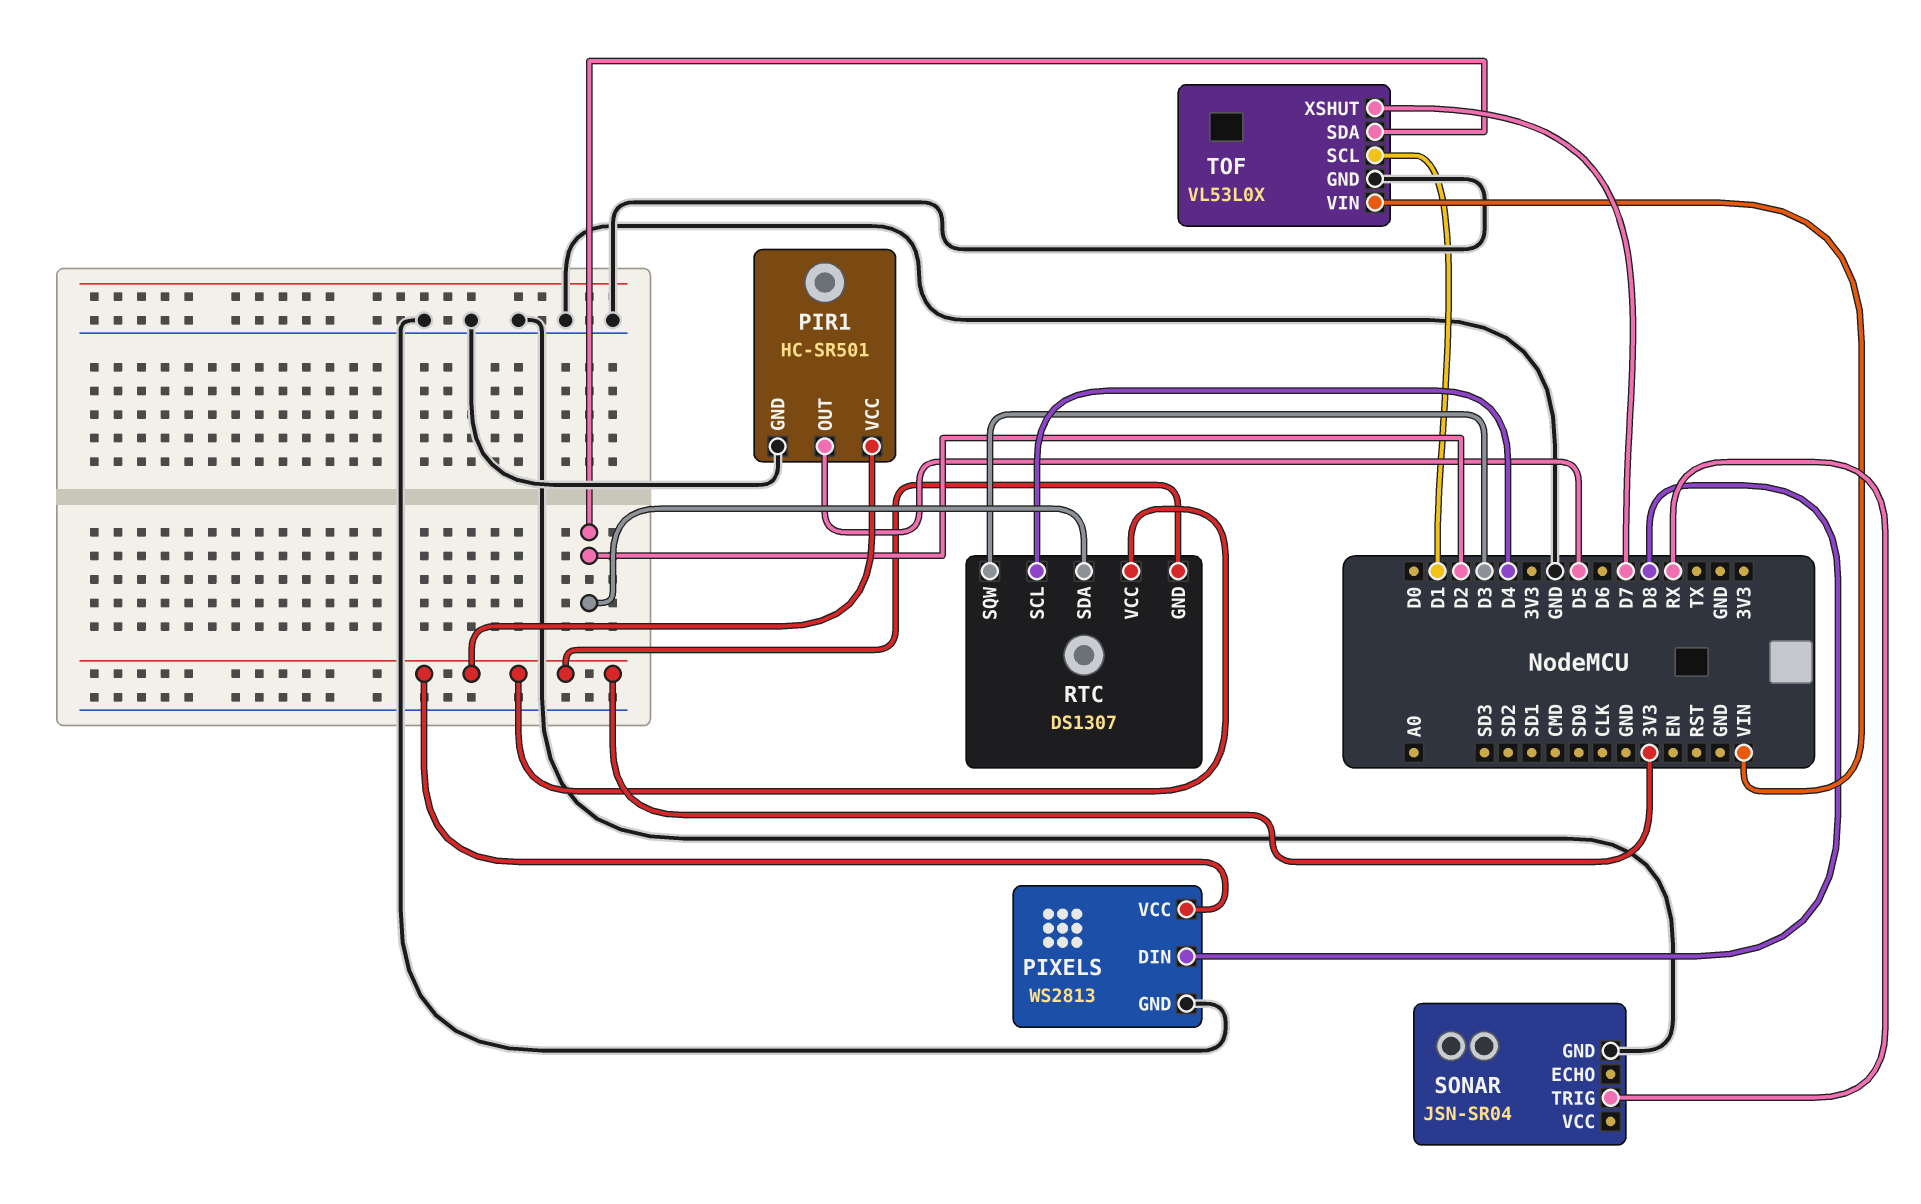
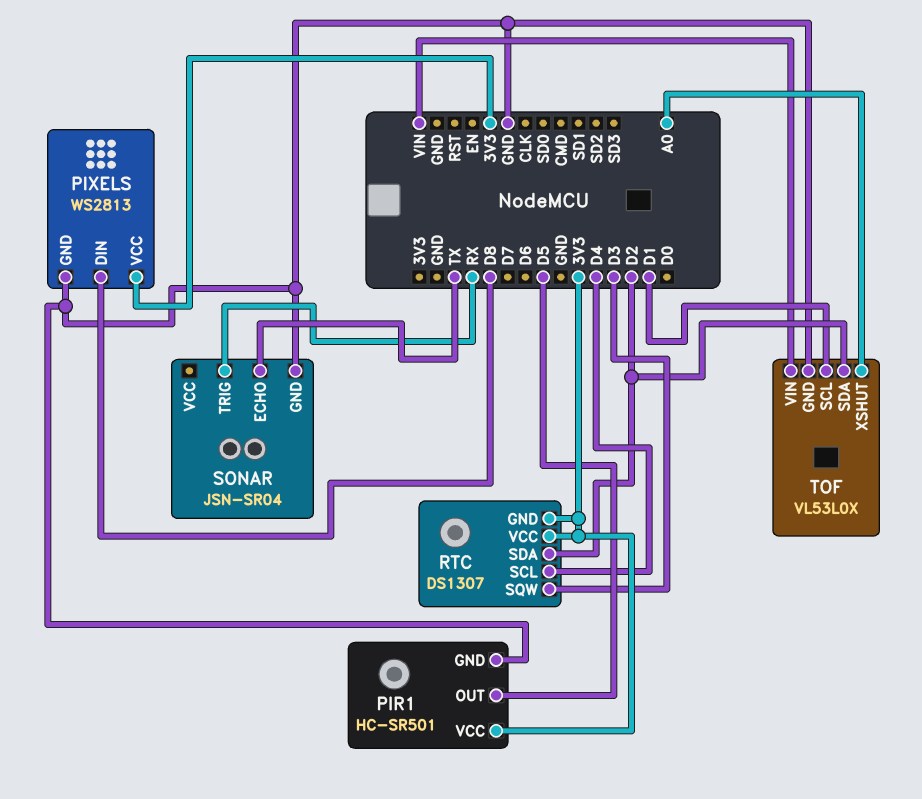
SONAR pin ECHO: none -> TX
TOF pin XSHUT: D7 -> A0

